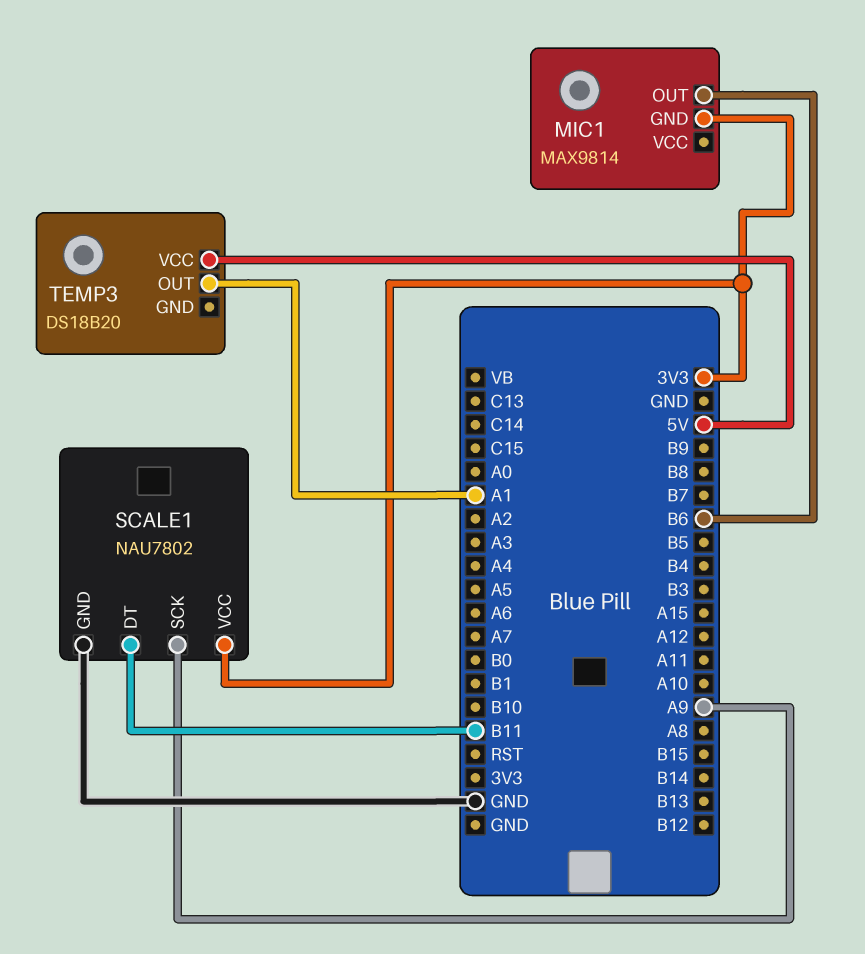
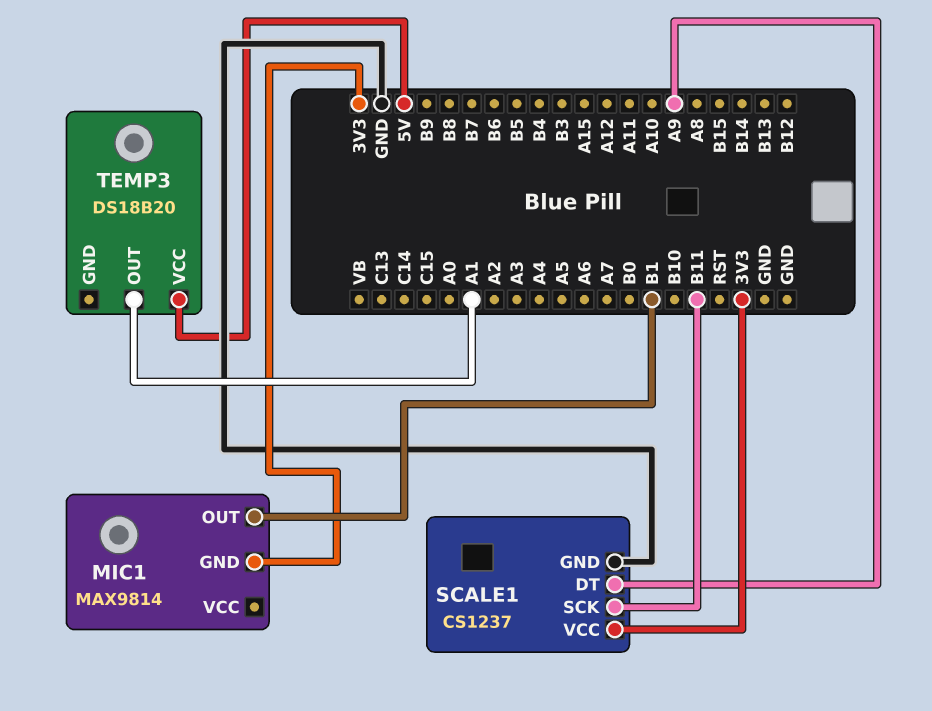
MIC1 pin OUT: B6 -> B1
SCALE1: NAU7802 -> CS1237
SCALE1 pin DT: B11 -> A9
SCALE1 pin SCK: A9 -> B11

